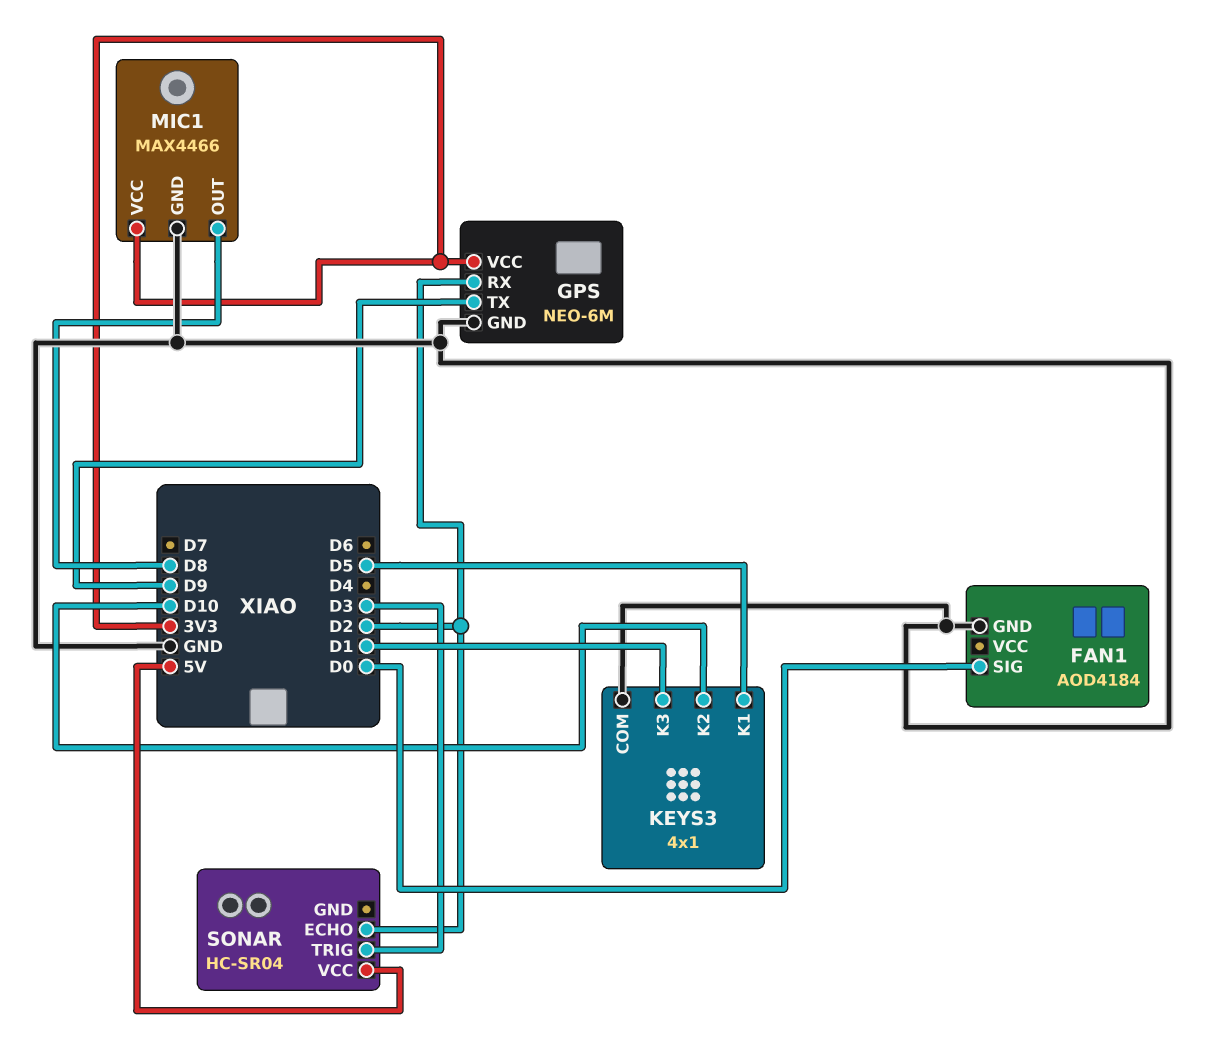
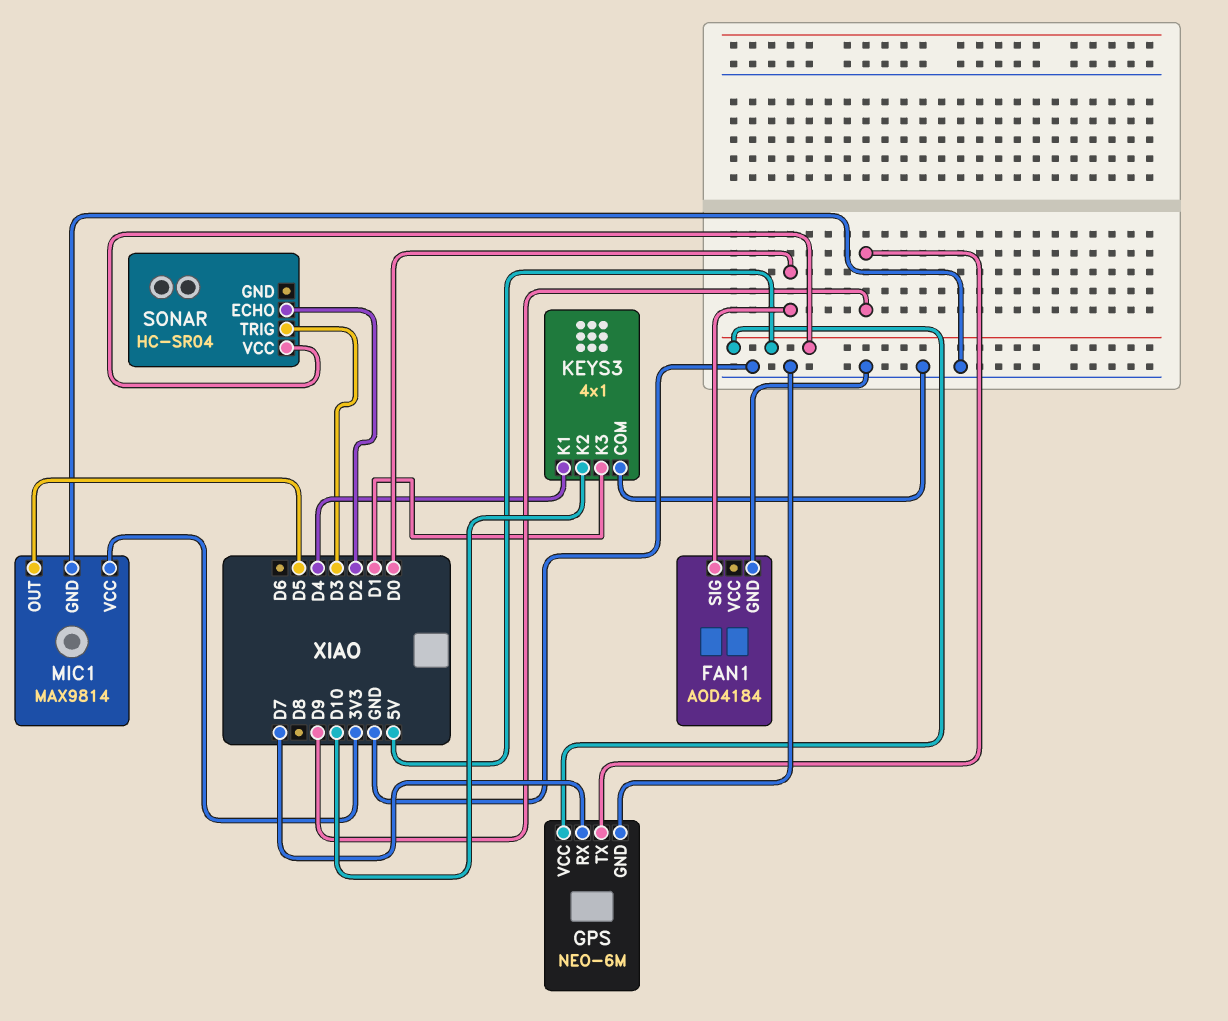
GPS pin RX: D2 -> D7
GPS pin VCC: 3V3 -> 5V
KEYS3 pin K1: D5 -> D4
MIC1: MAX4466 -> MAX9814
MIC1 pin OUT: D8 -> D5

